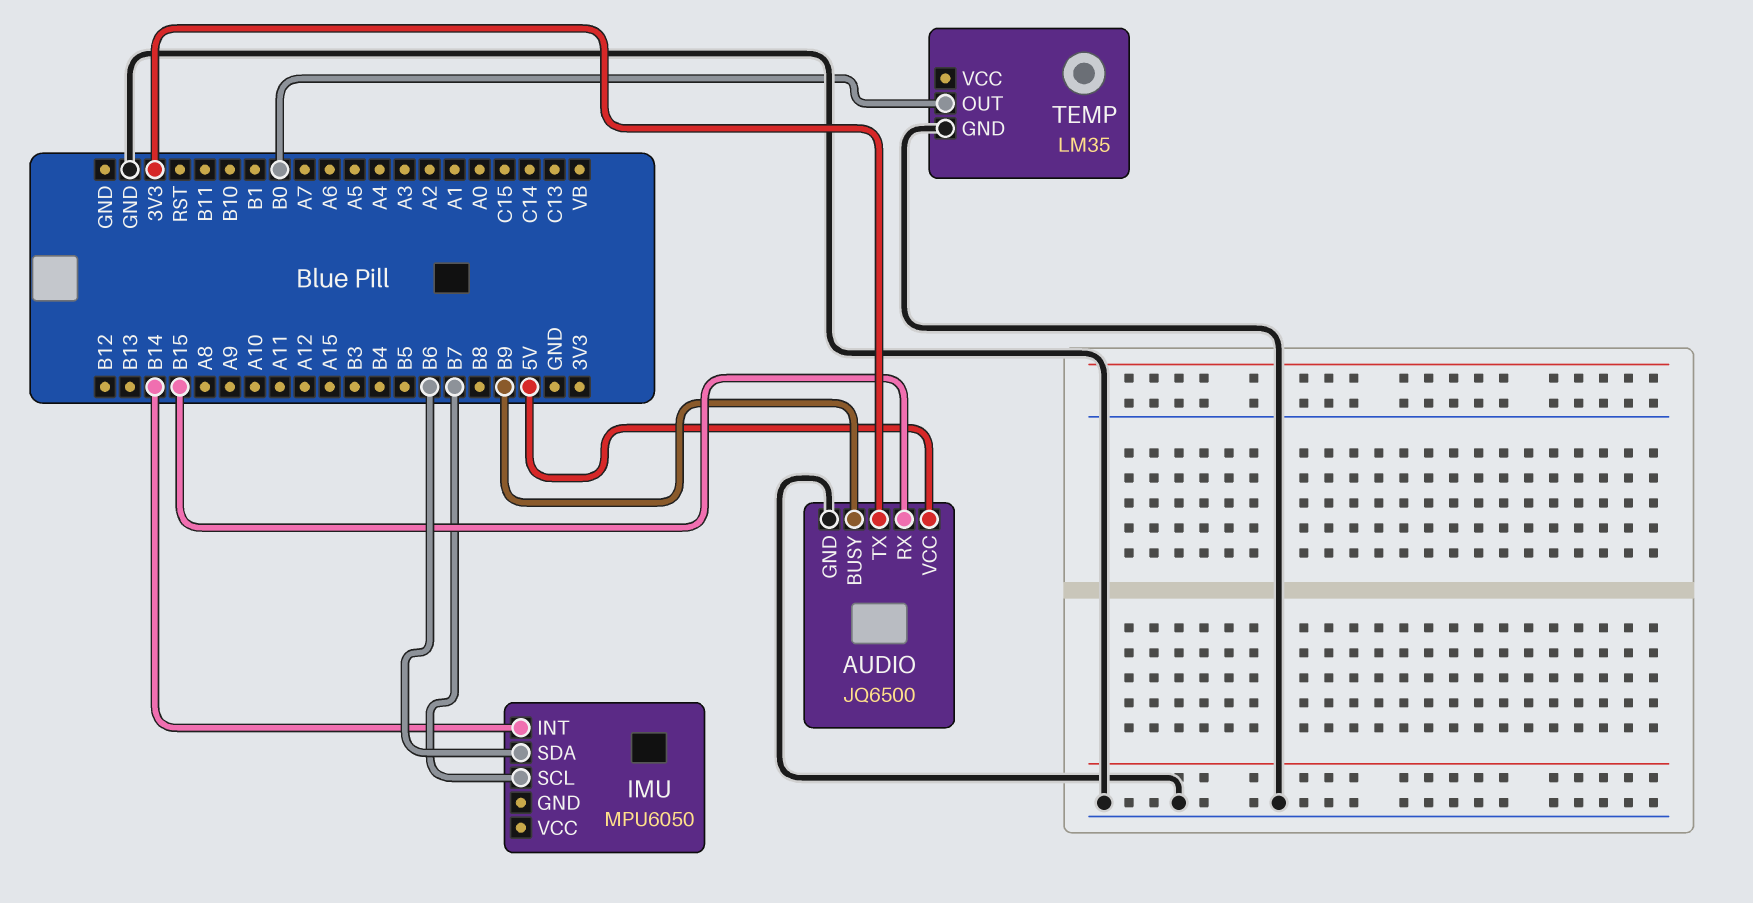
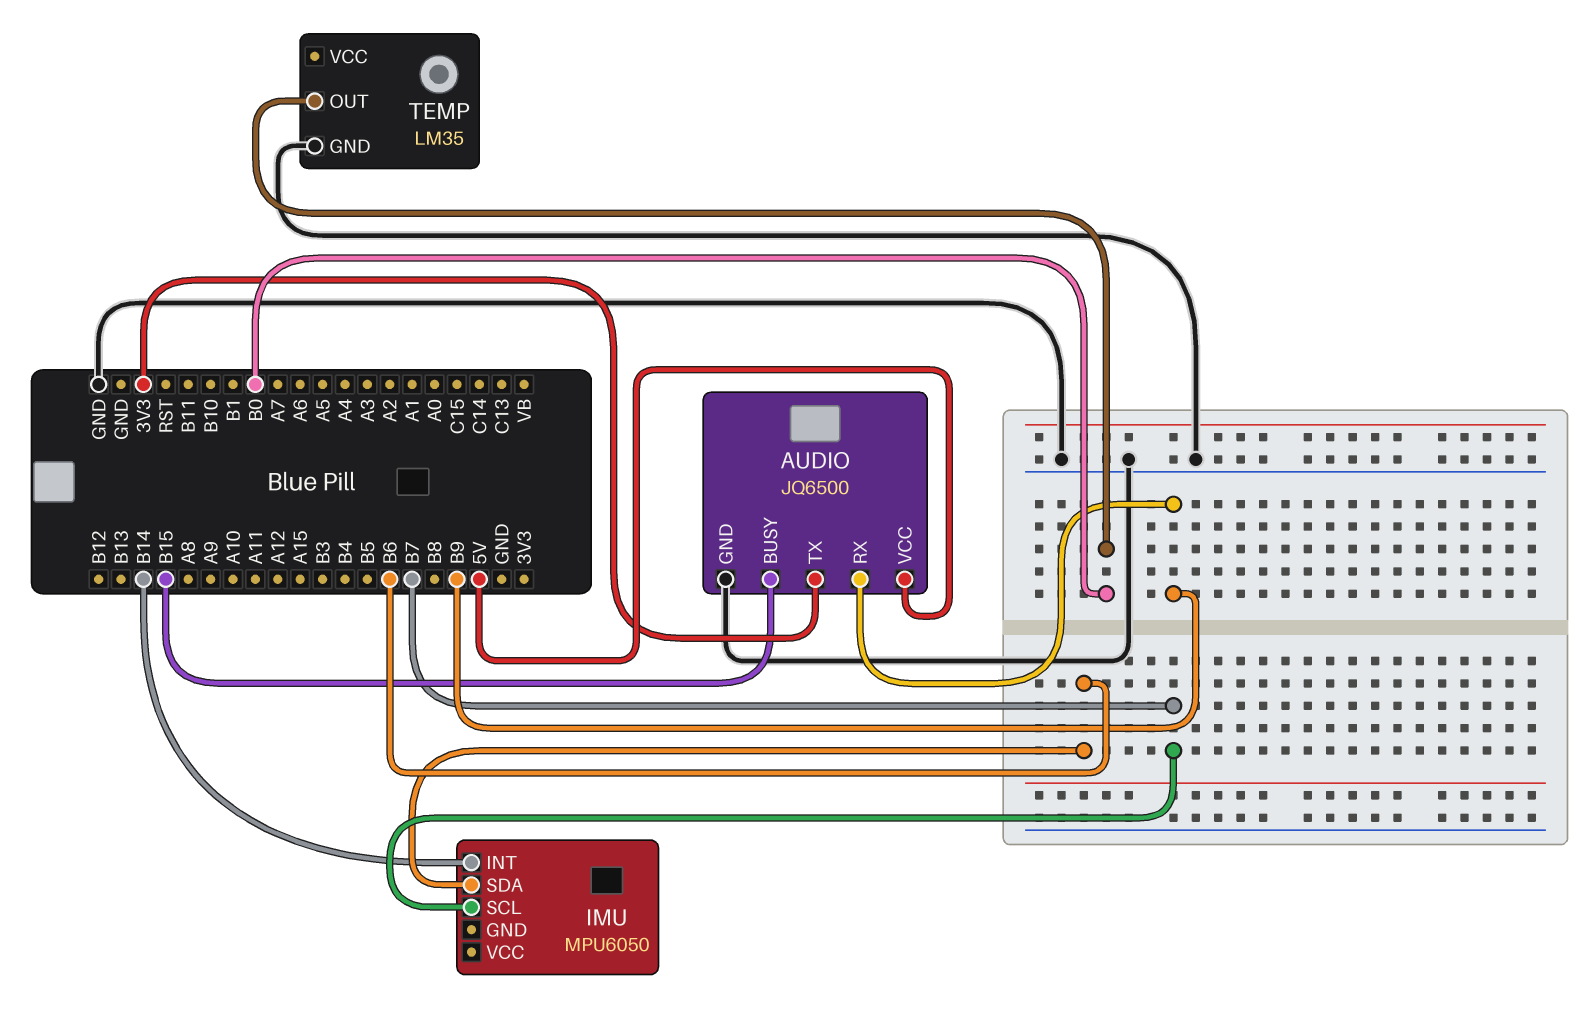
AUDIO pin BUSY: B9 -> B15
AUDIO pin RX: B15 -> B9

